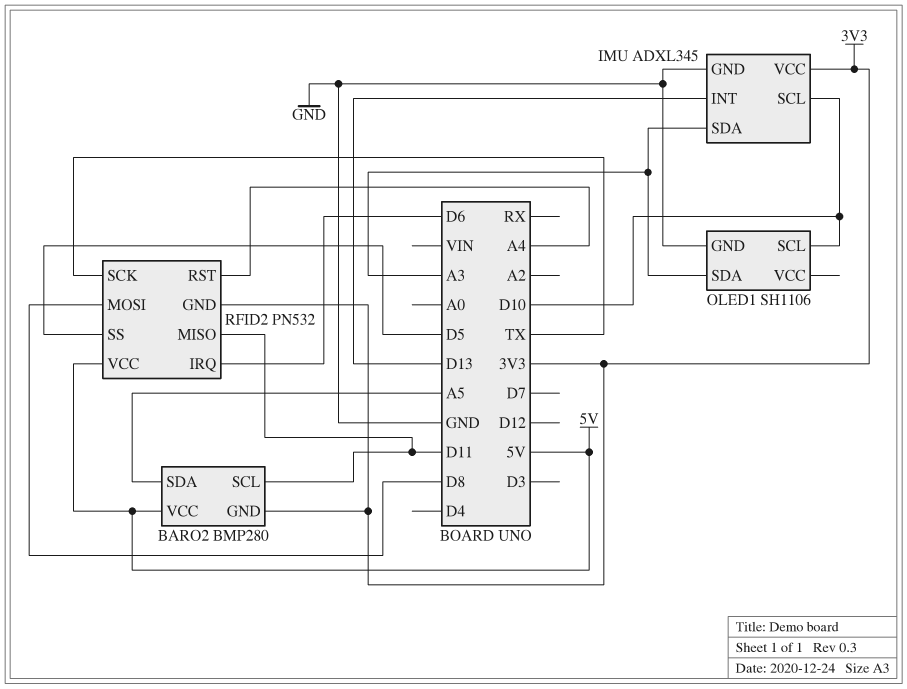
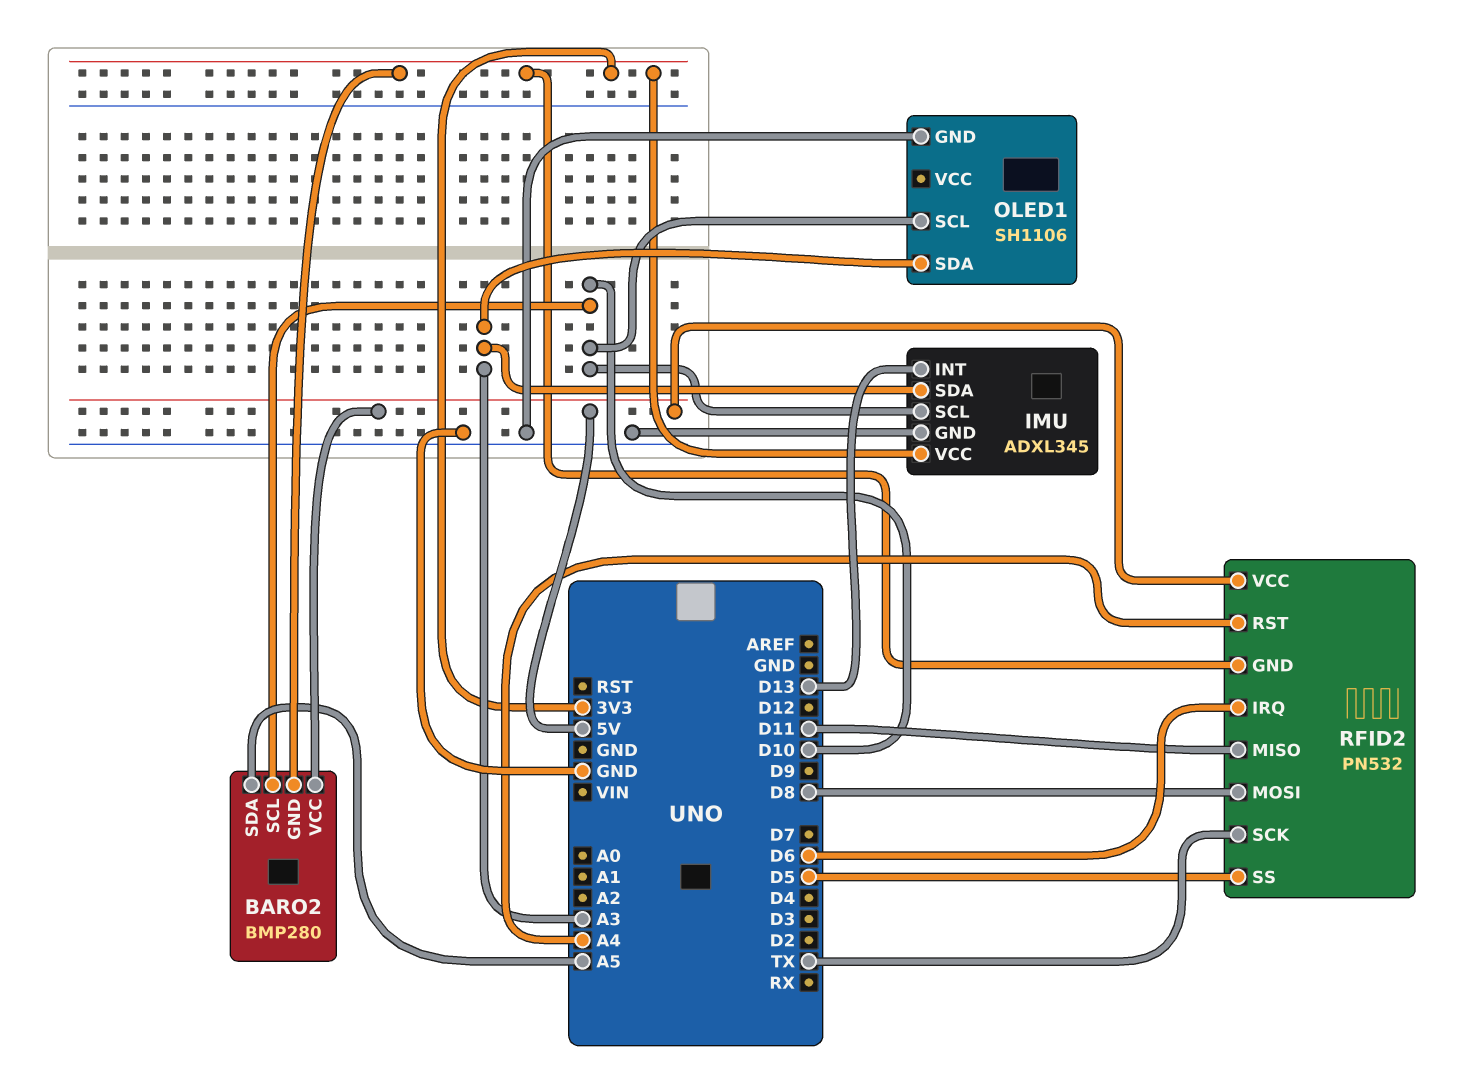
BARO2 pin SCL: D11 -> D10

